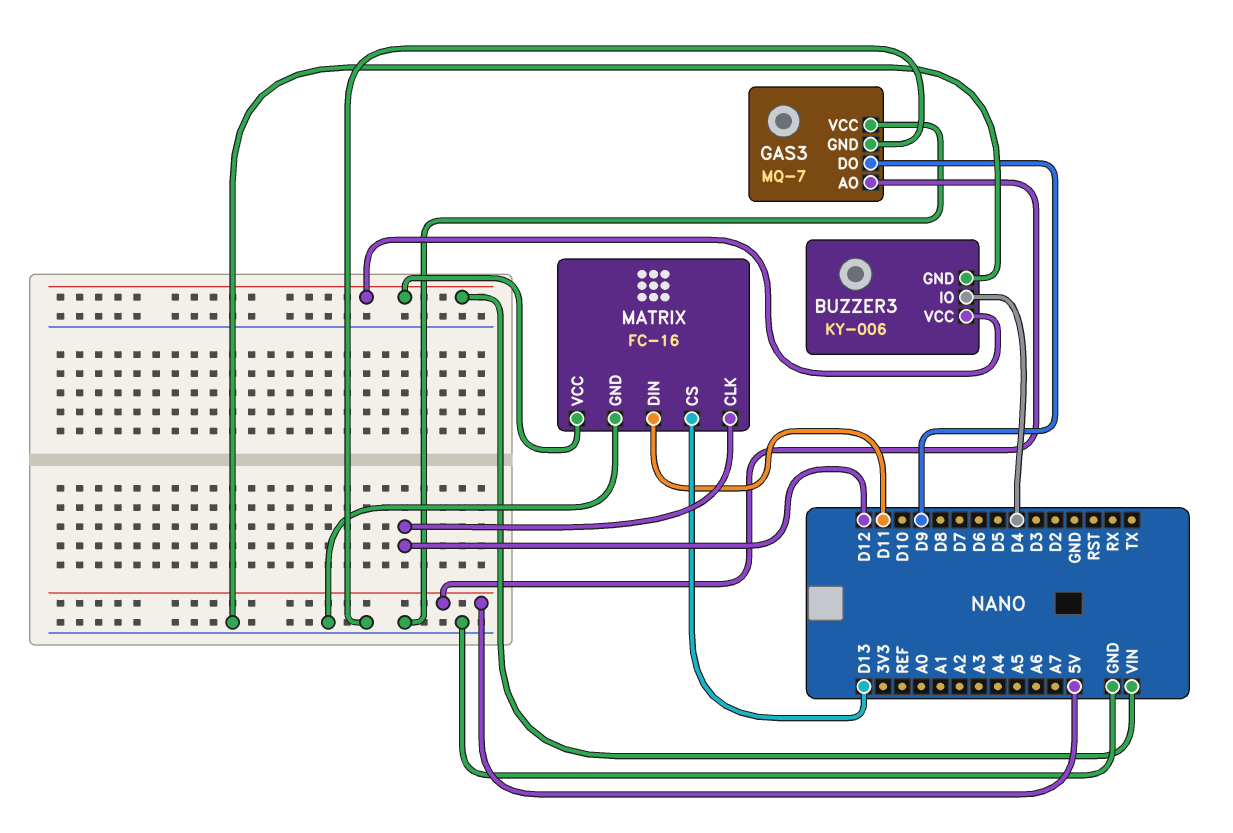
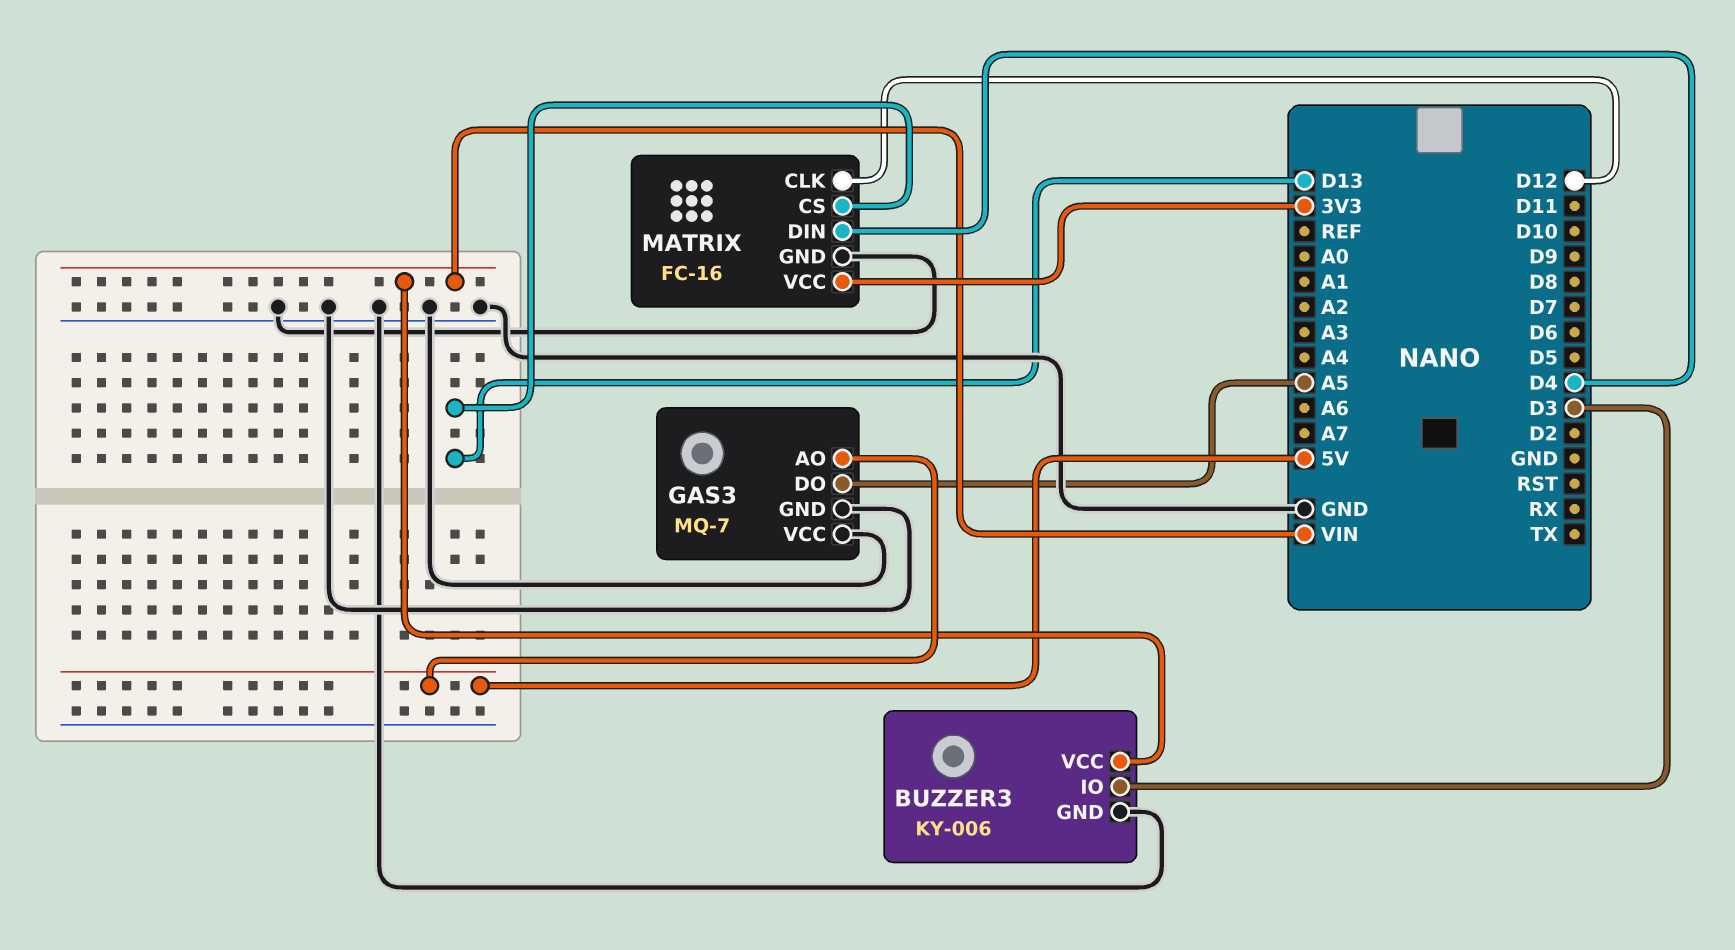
BUZZER3 pin IO: D4 -> D3
GAS3 pin DO: D9 -> A5
MATRIX pin DIN: D11 -> D4
MATRIX pin VCC: VIN -> 3V3

